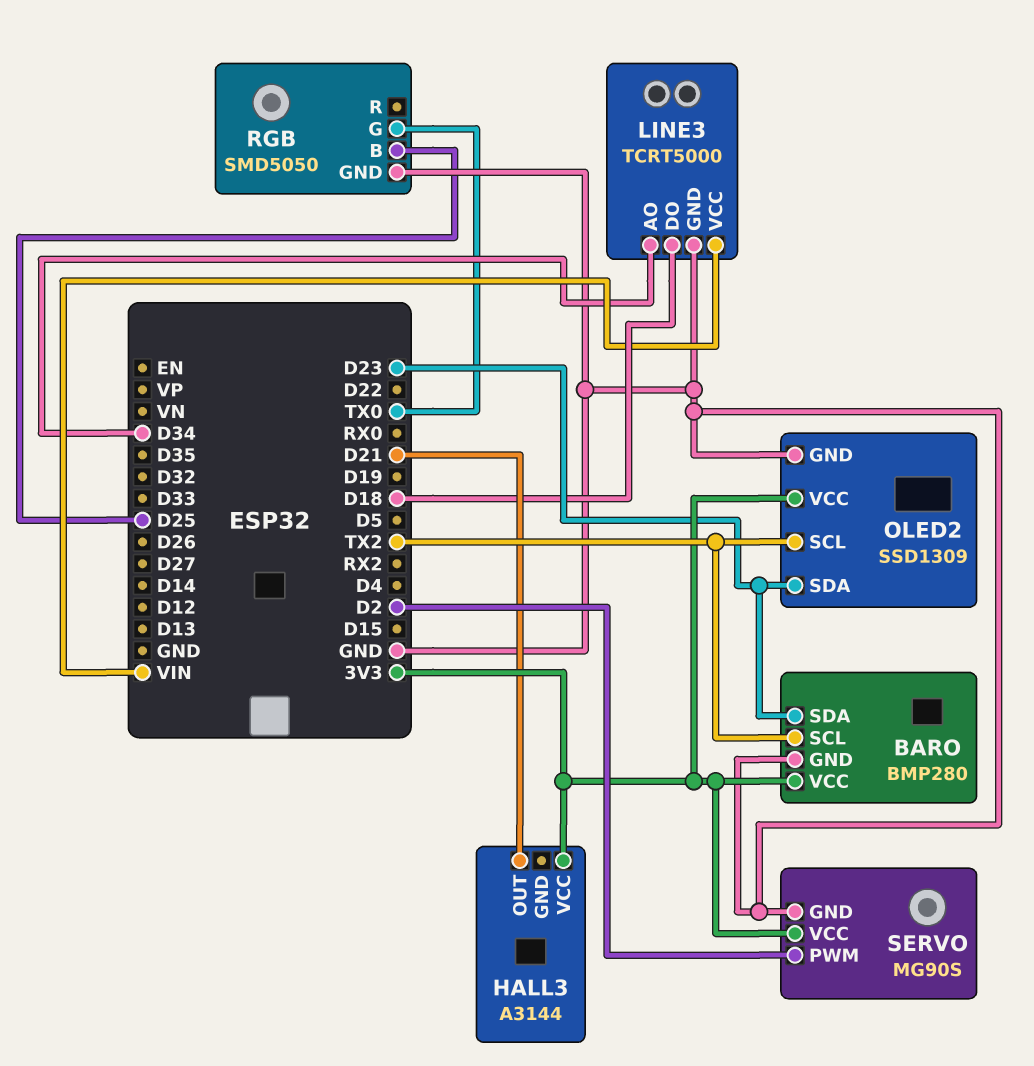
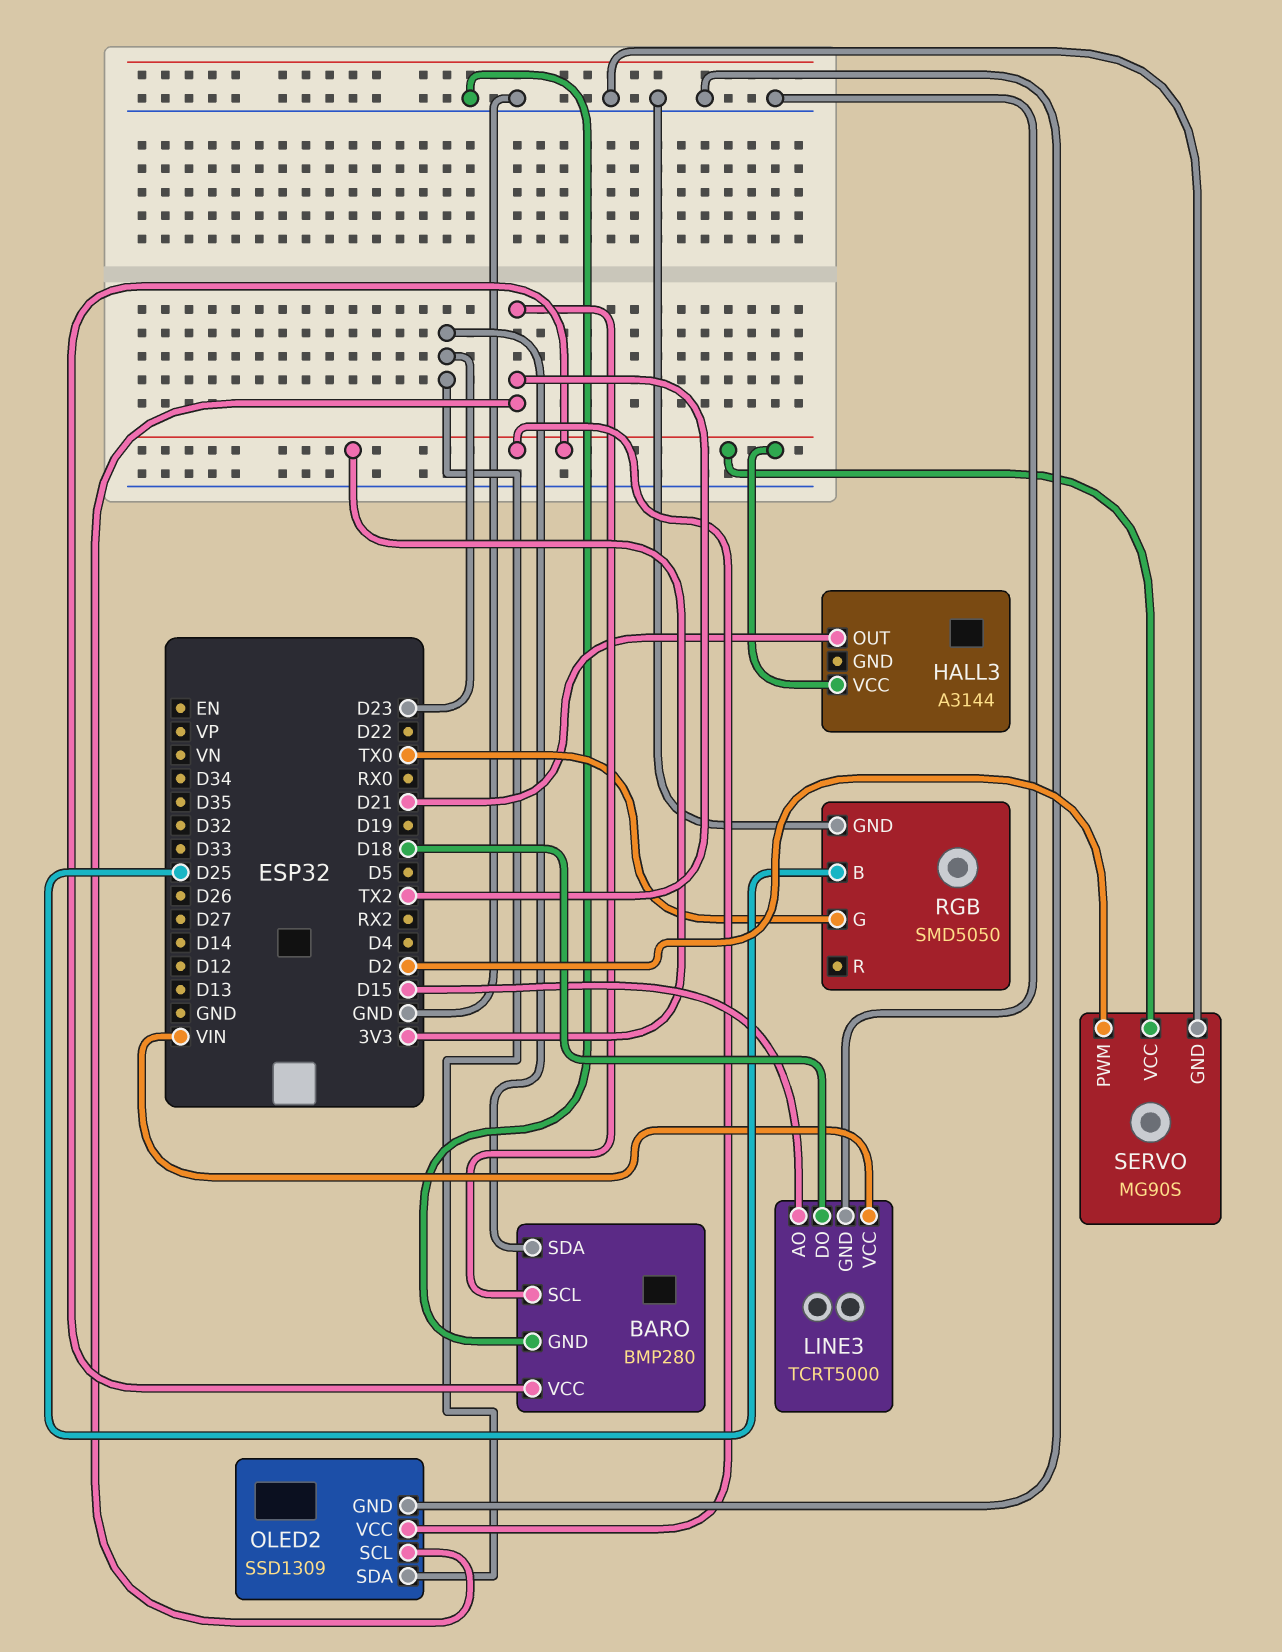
LINE3 pin AO: D34 -> D15

